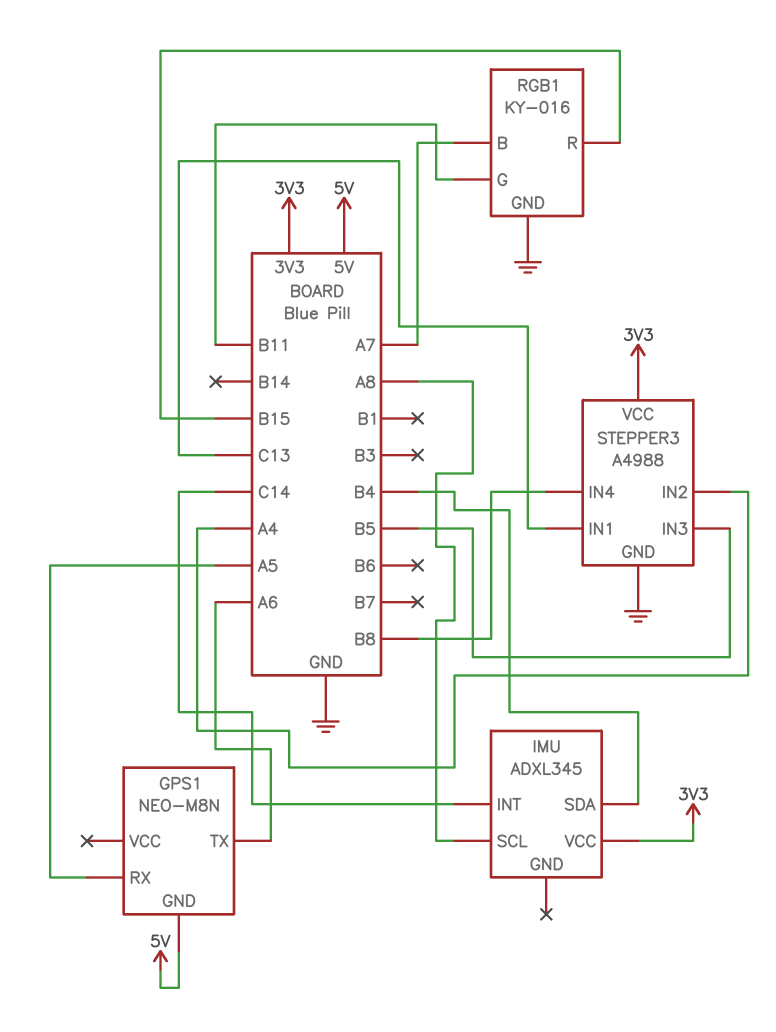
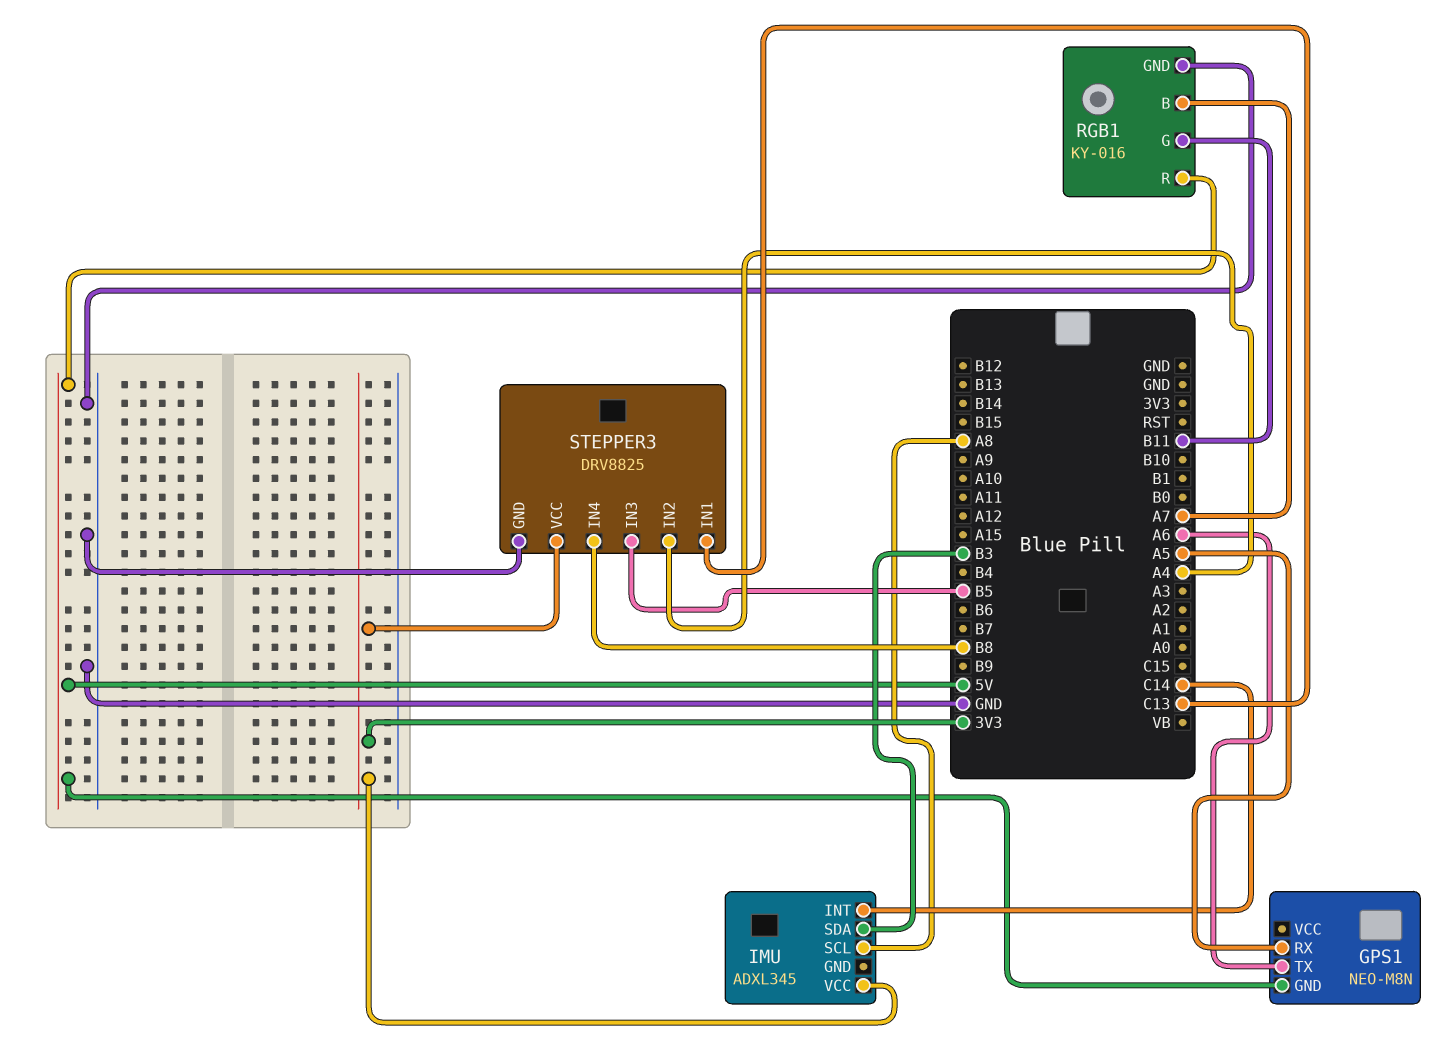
IMU pin SDA: B4 -> B3
RGB1 pin R: B15 -> 5V
STEPPER3: A4988 -> DRV8825

